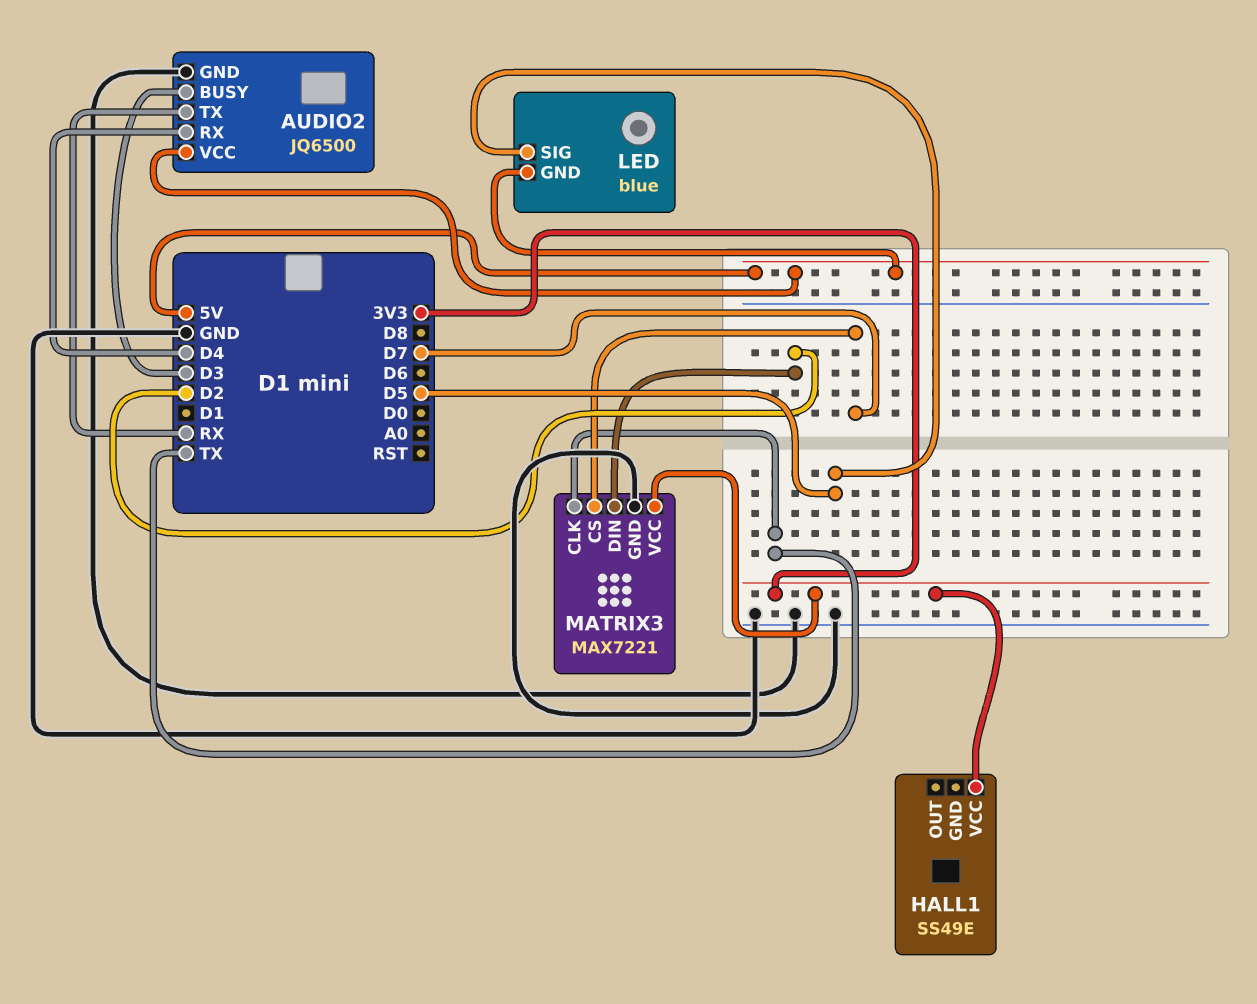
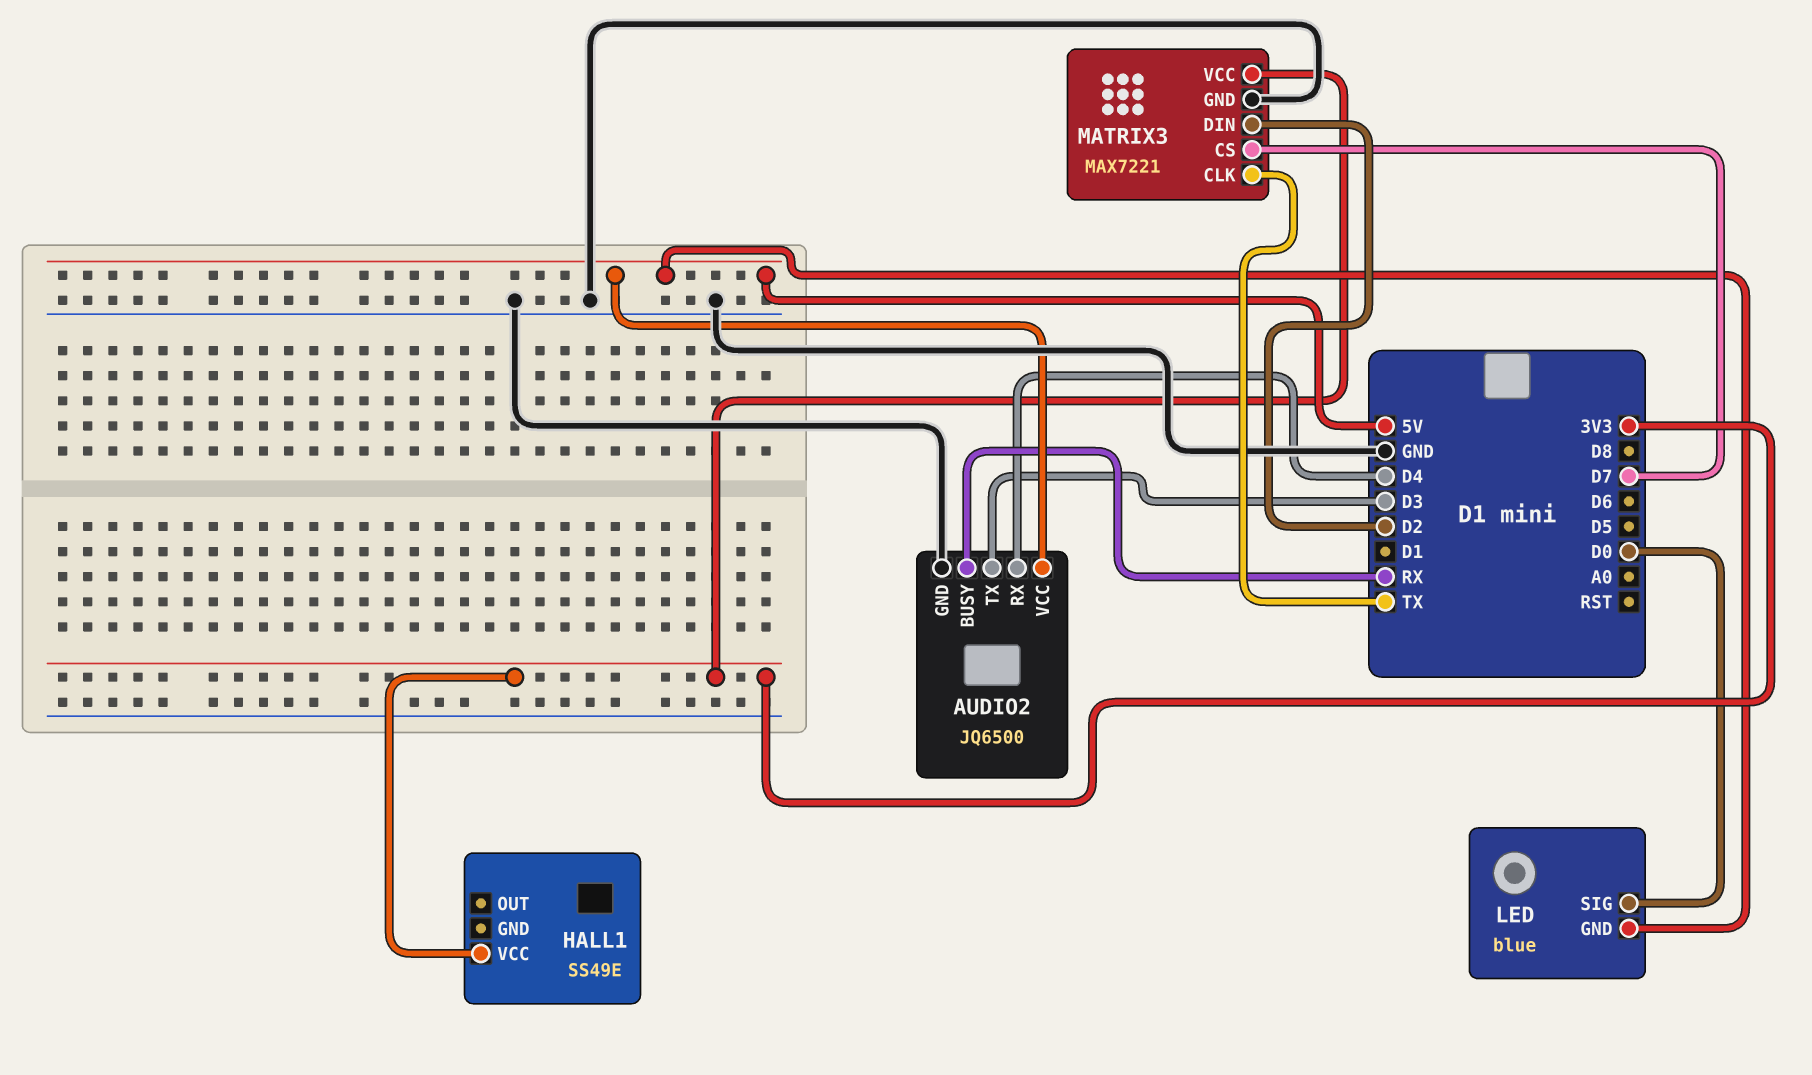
AUDIO2 pin BUSY: D3 -> RX
AUDIO2 pin TX: RX -> D3
LED pin SIG: D5 -> D0

